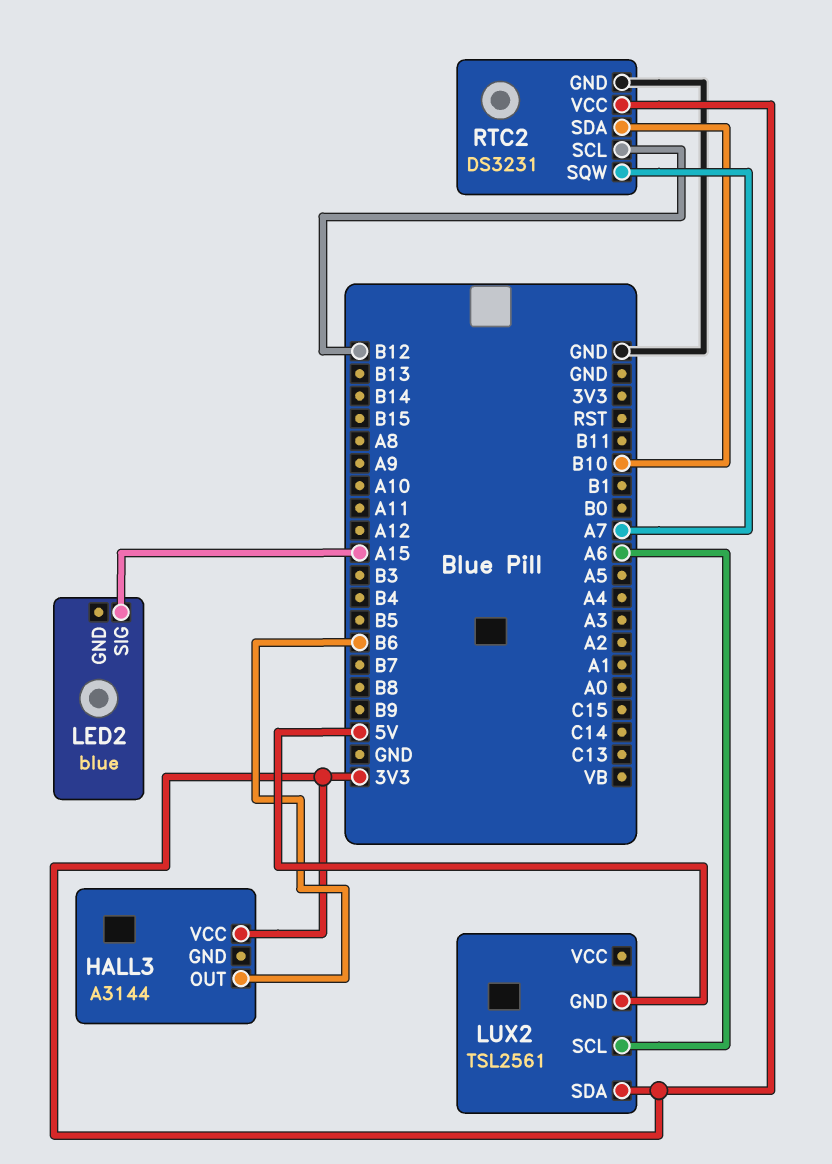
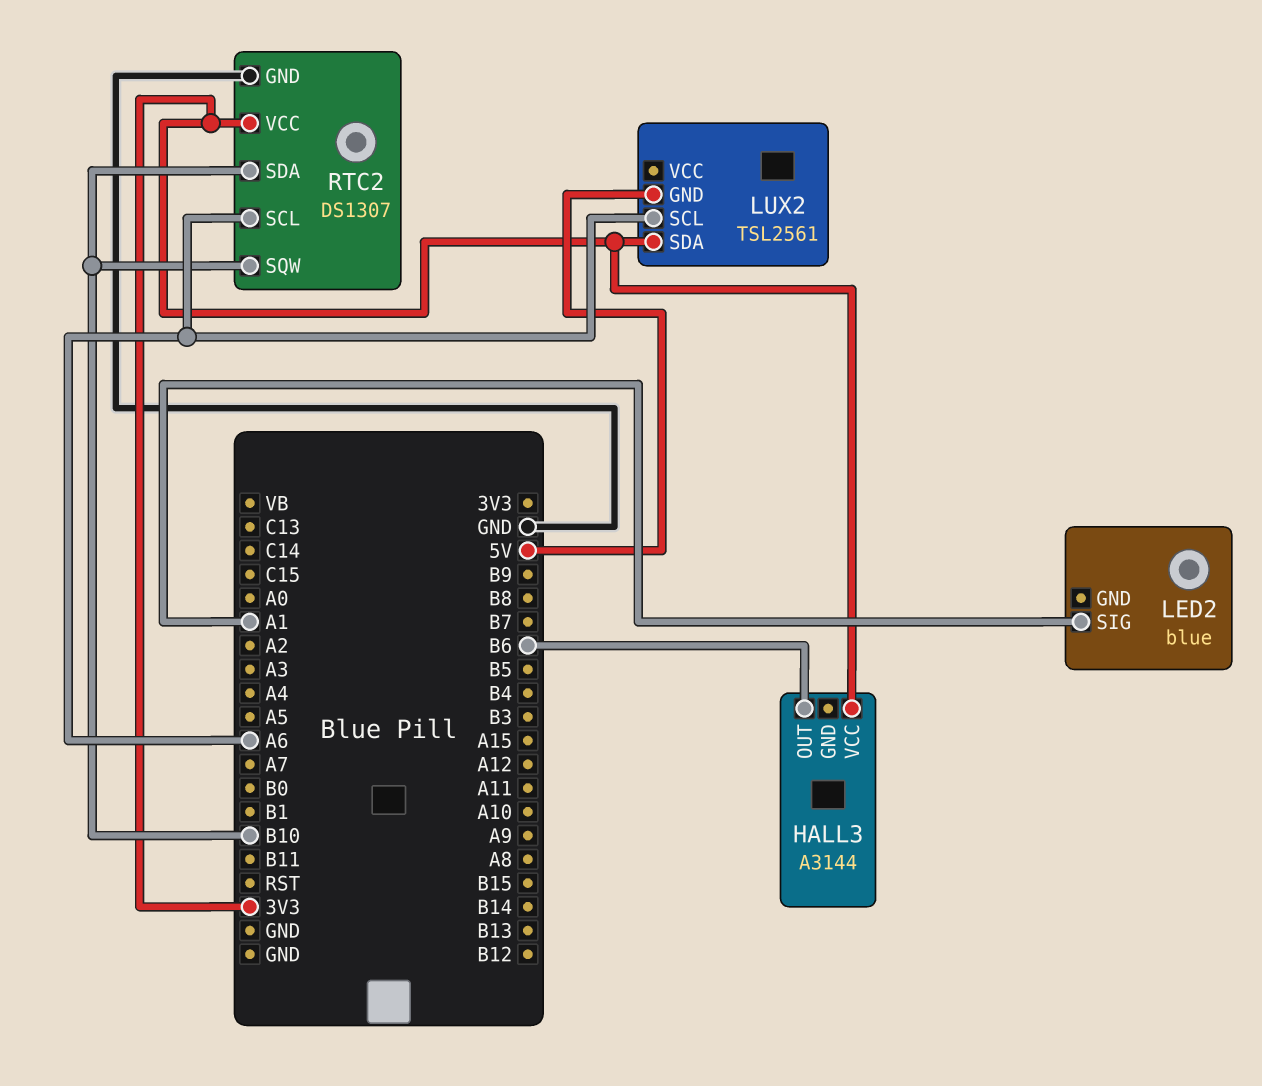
LED2 pin SIG: A15 -> A1
RTC2: DS3231 -> DS1307
RTC2 pin SCL: B12 -> A6
RTC2 pin SQW: A7 -> B10

